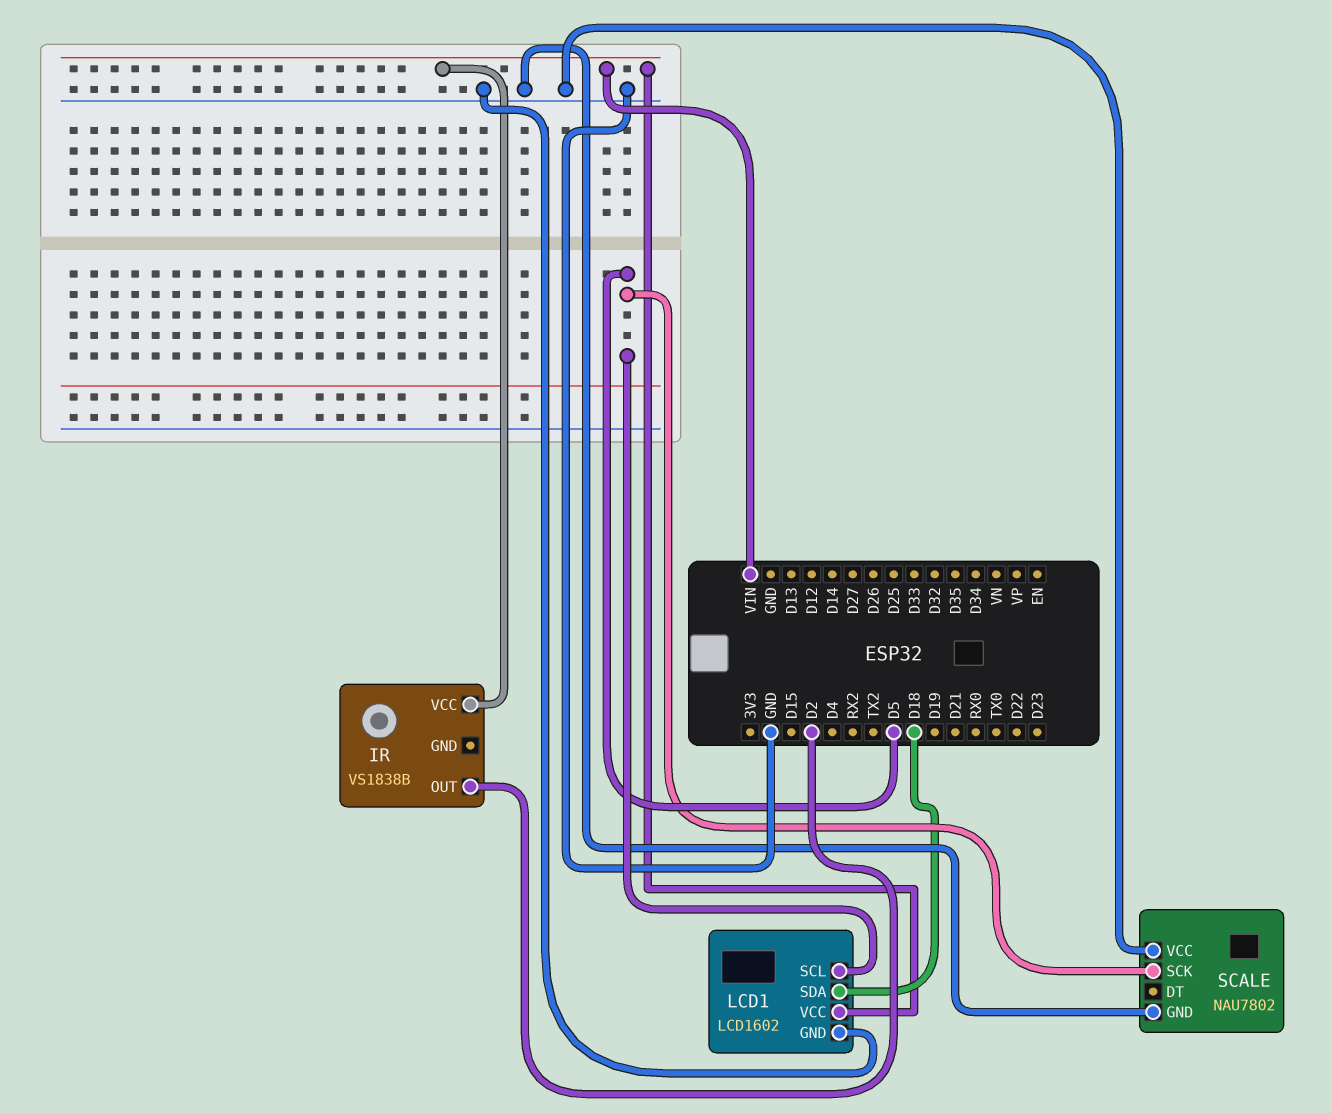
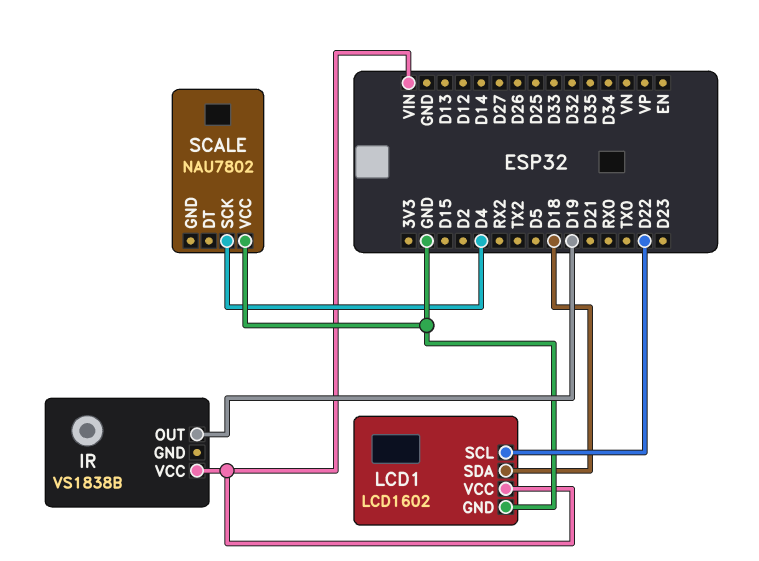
IR pin OUT: D2 -> D19
LCD1 pin SCL: D5 -> D22
SCALE pin GND: GND -> none
SCALE pin SCK: D5 -> D4

